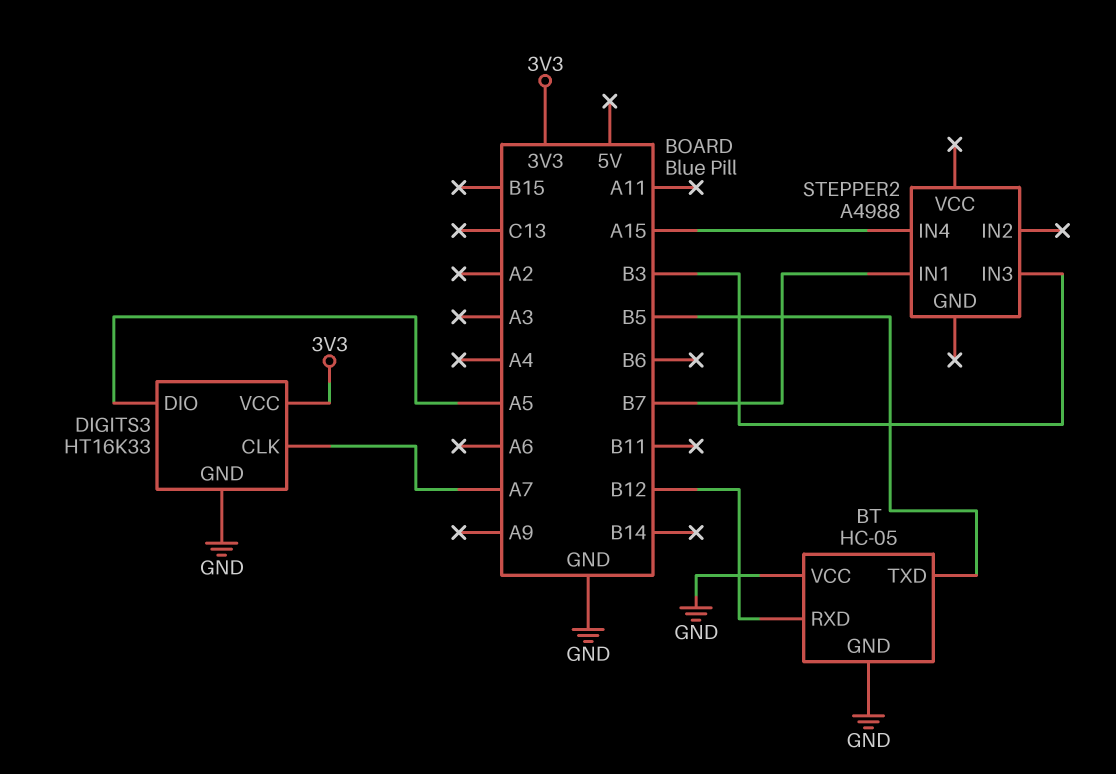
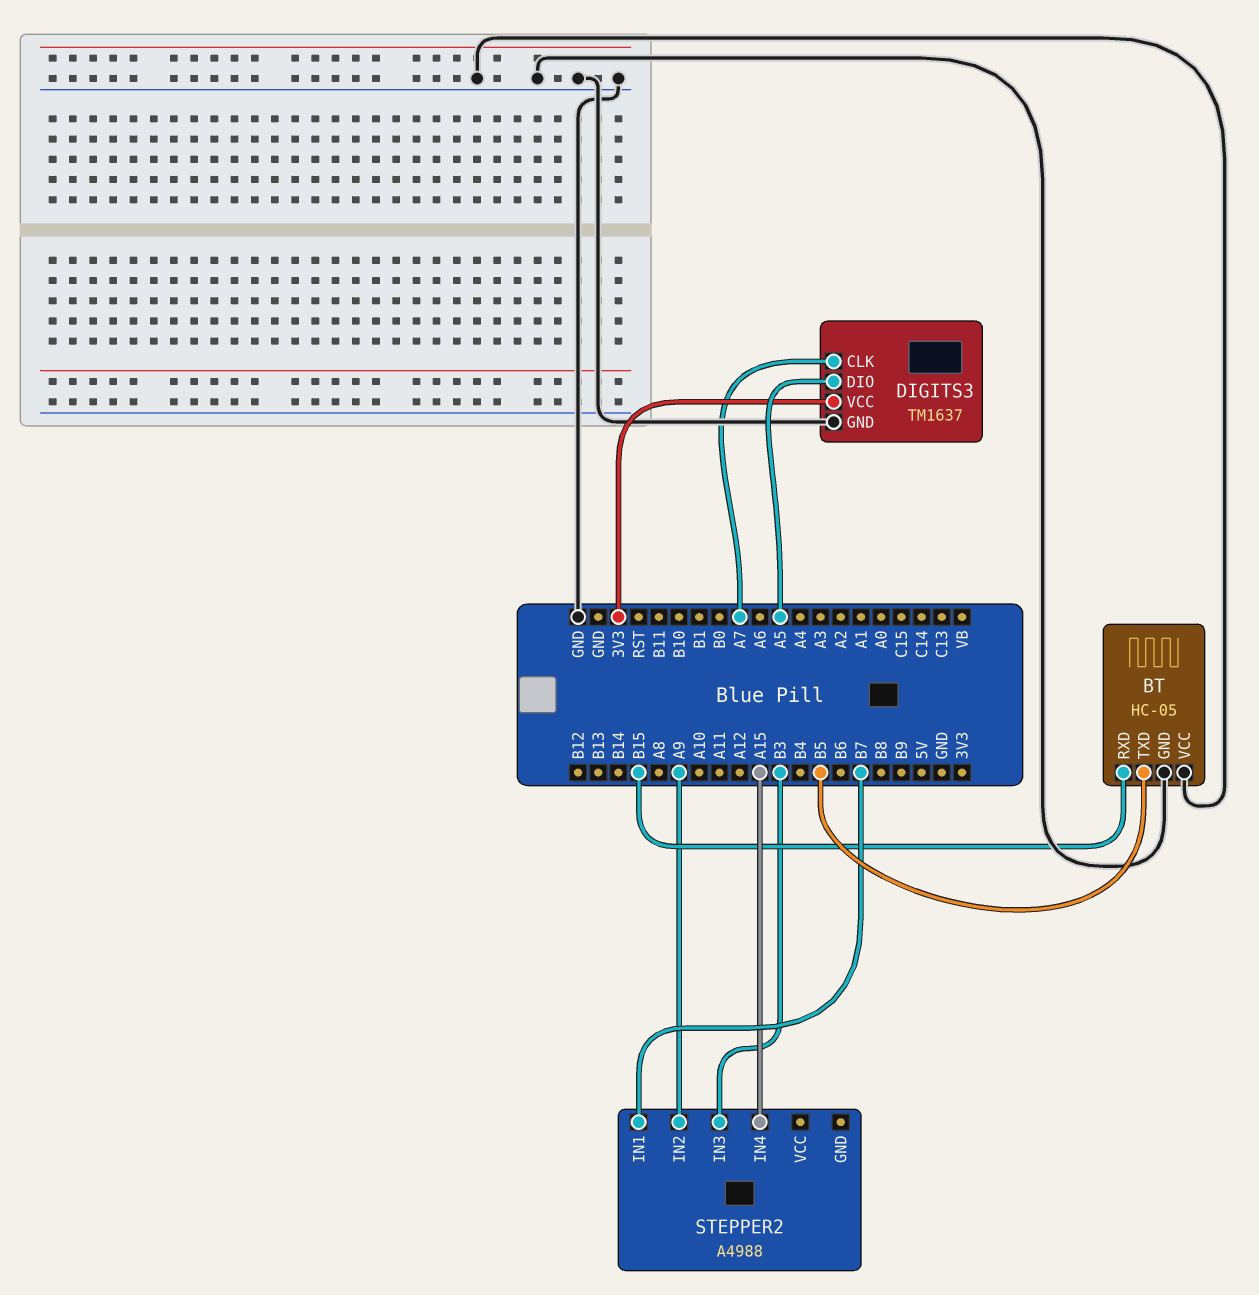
BT pin RXD: B12 -> B15
DIGITS3: HT16K33 -> TM1637
STEPPER2 pin IN2: none -> A9

